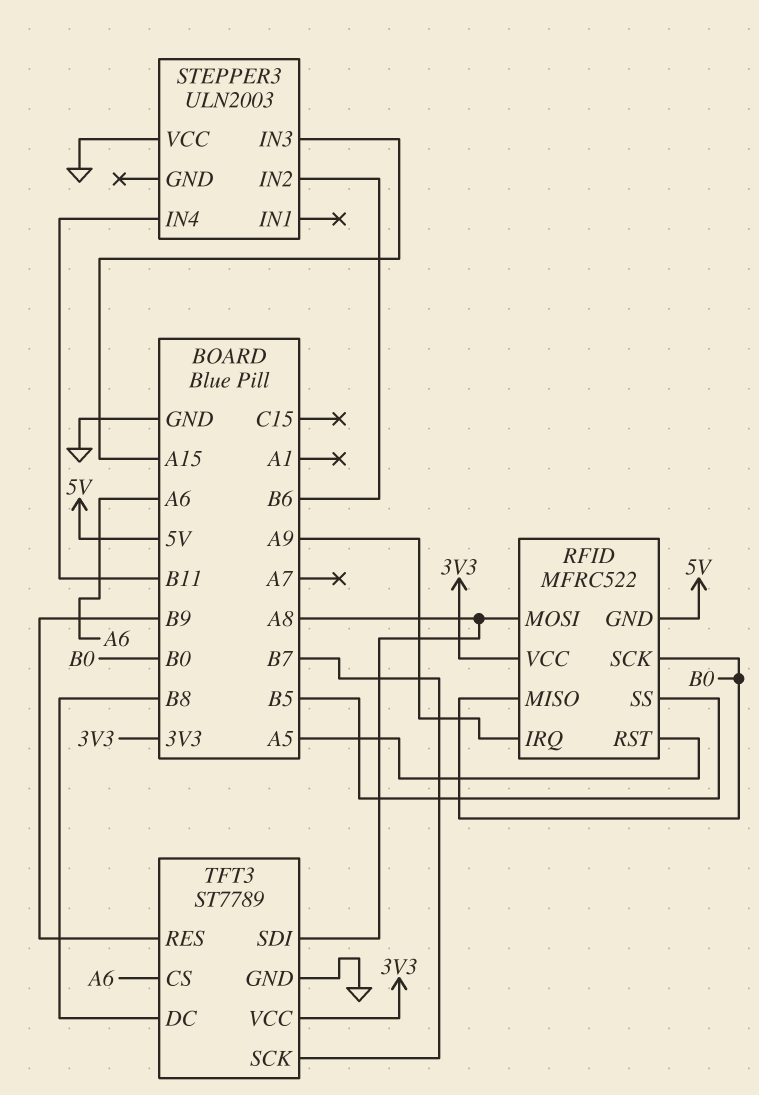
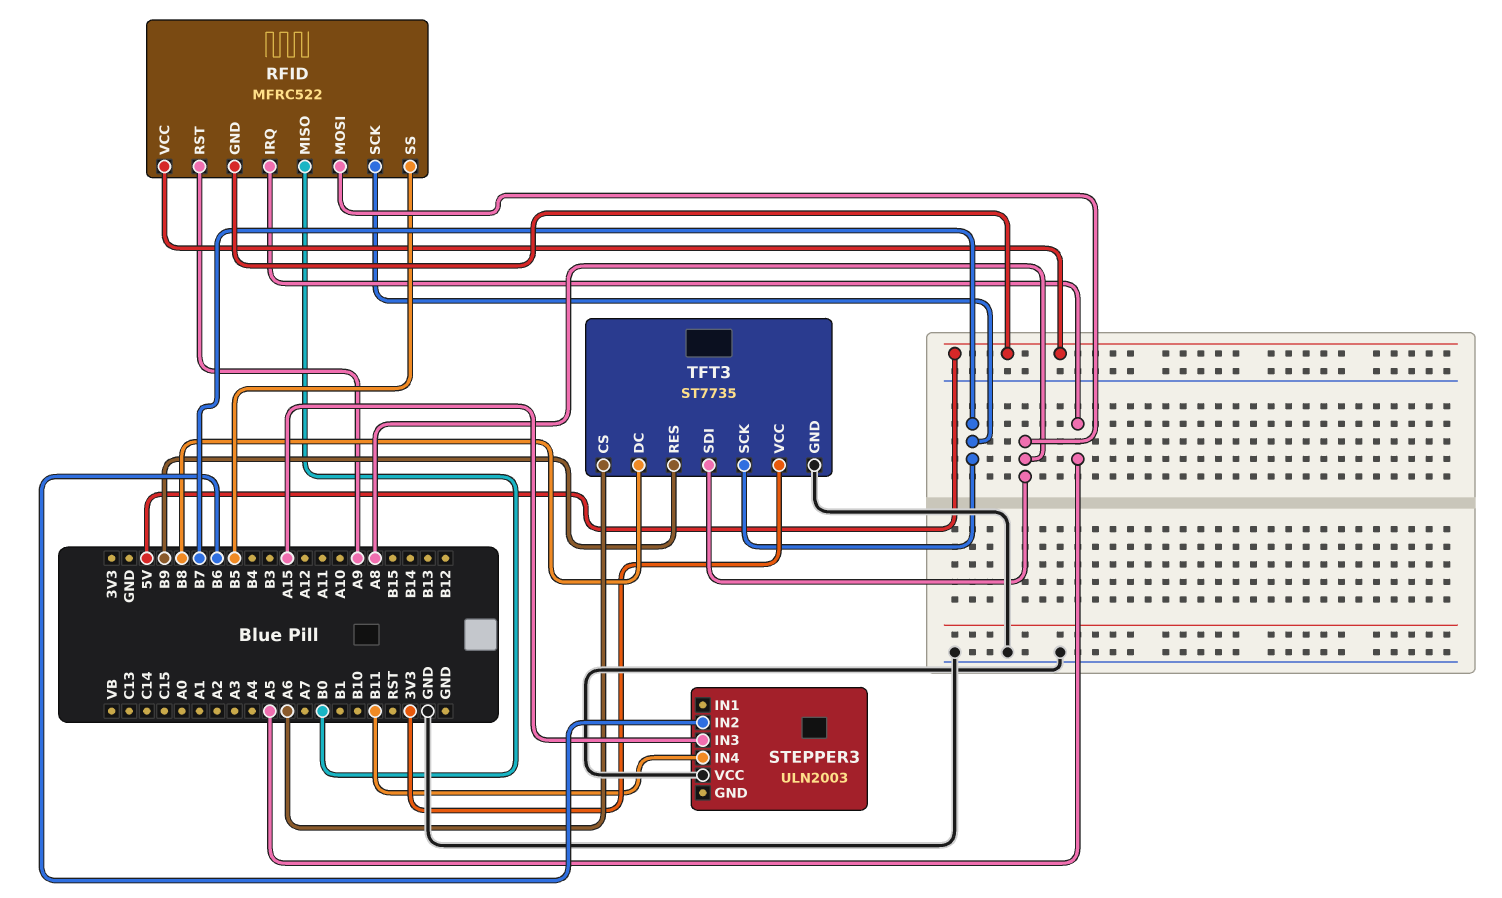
RFID pin IRQ: A9 -> A5
RFID pin RST: A5 -> A9
RFID pin SCK: B0 -> B7
RFID pin VCC: 3V3 -> 5V
TFT3: ST7789 -> ST7735

